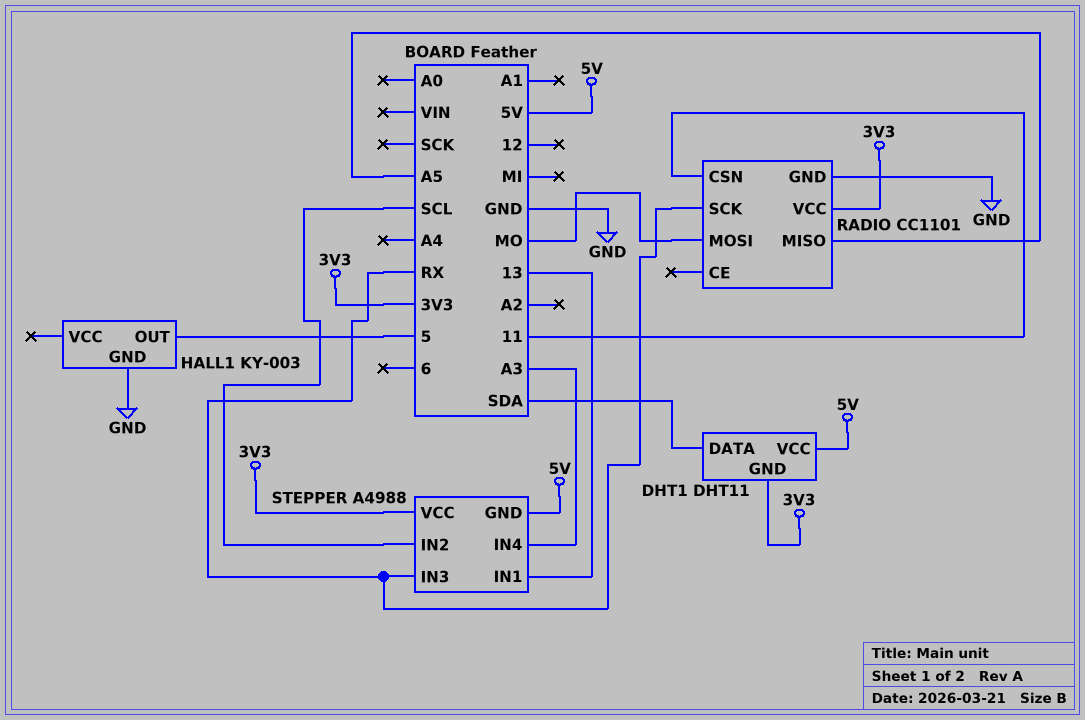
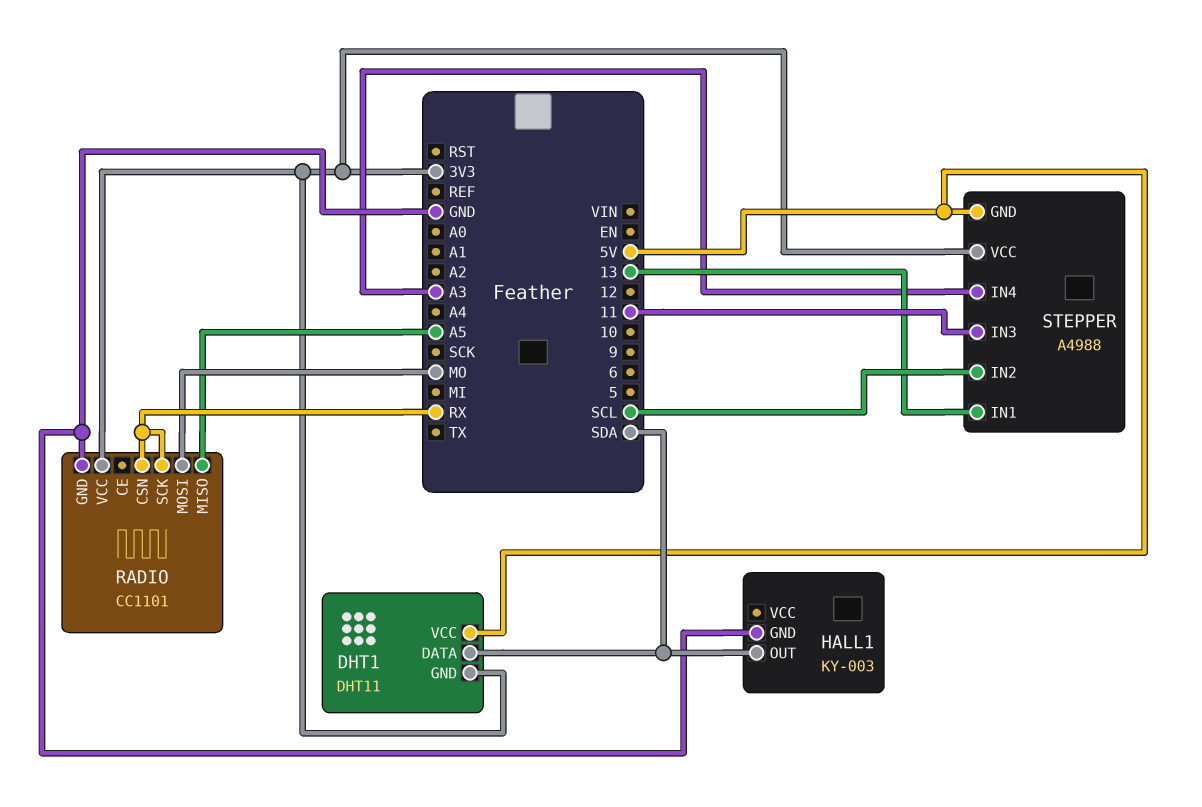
HALL1 pin OUT: 5 -> SDA
RADIO pin CSN: 11 -> RX
STEPPER pin IN3: RX -> 11

